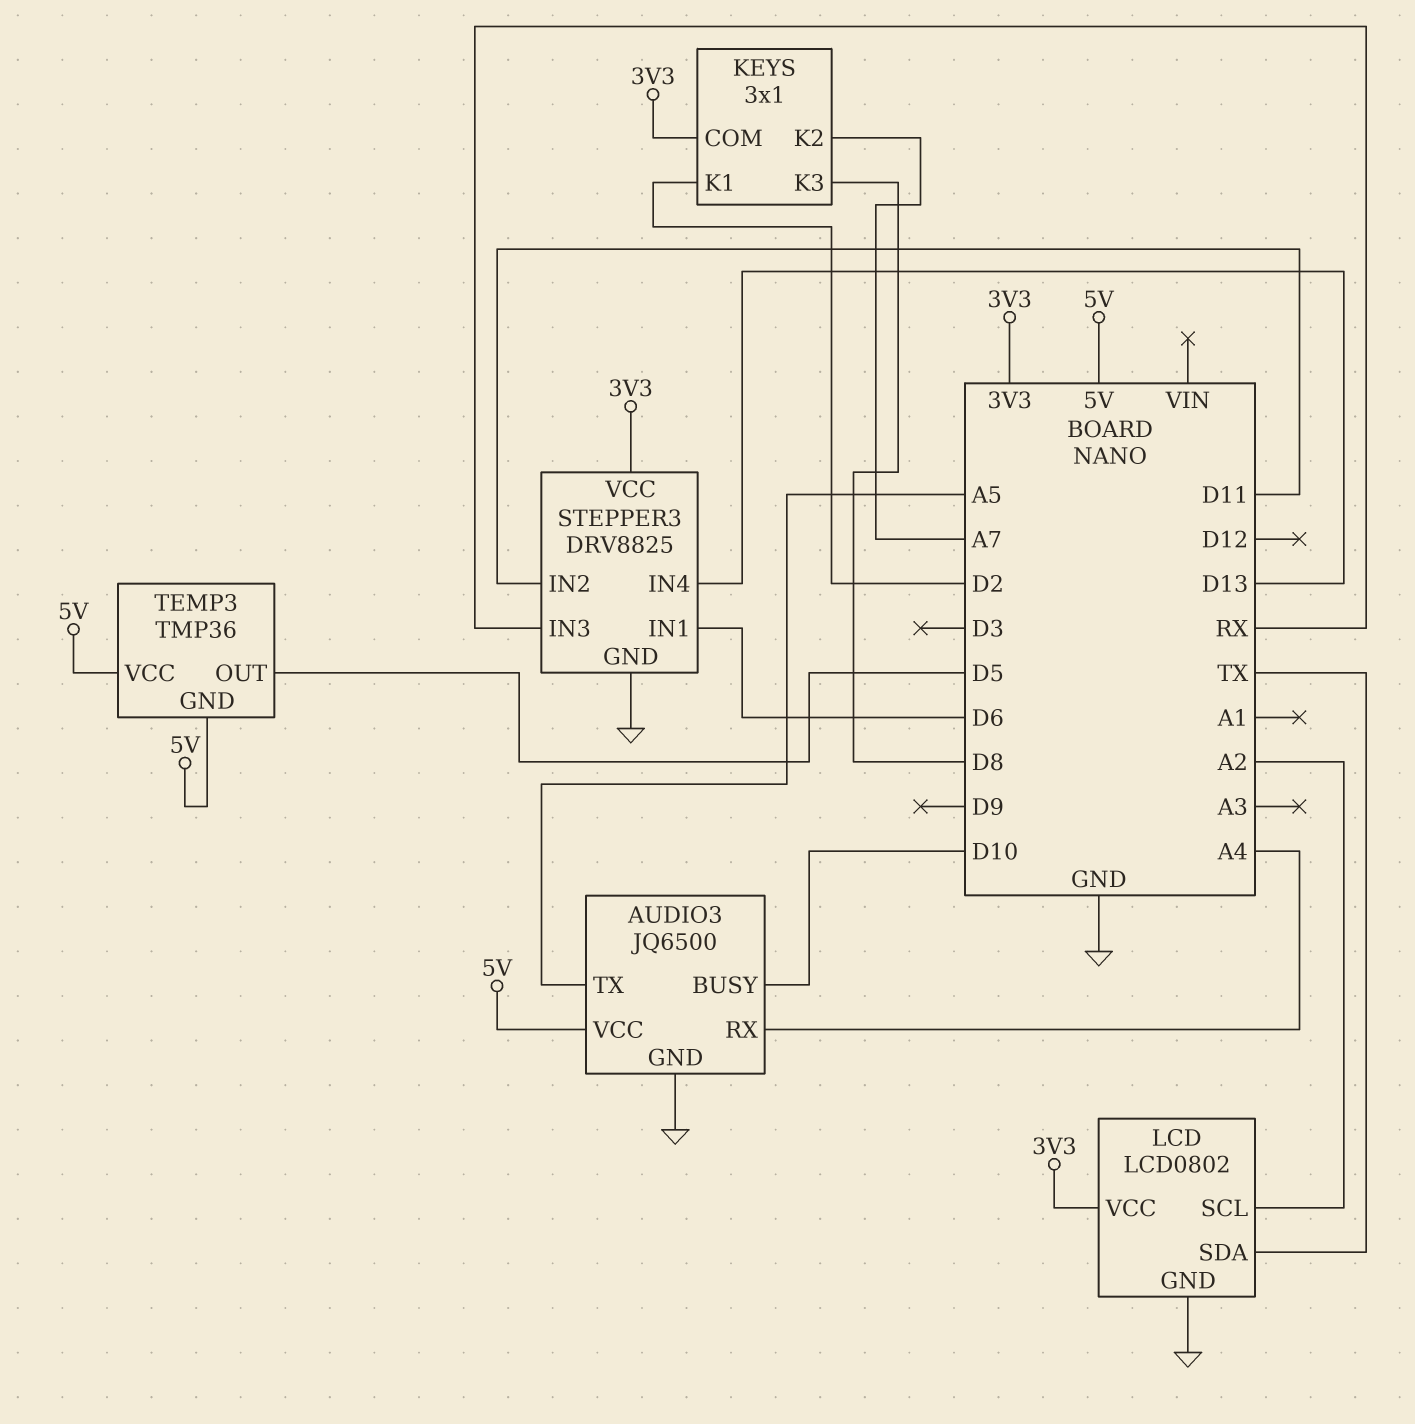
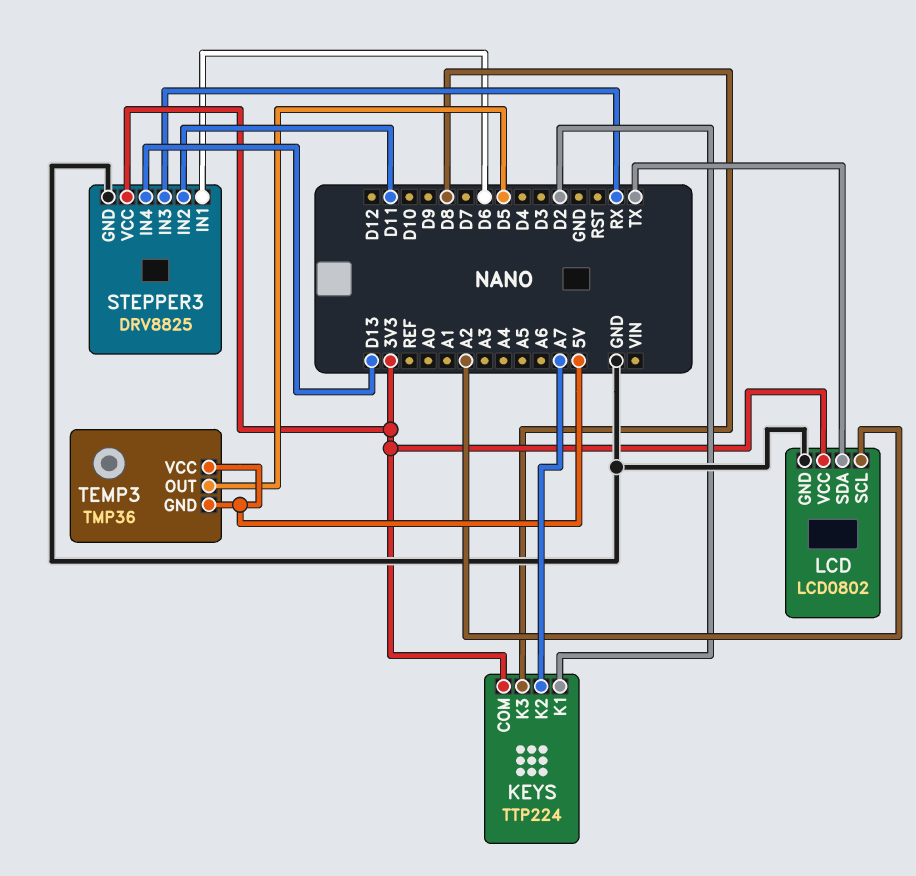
AUDIO3: JQ6500 -> none
AUDIO3 pin BUSY: D10 -> none
AUDIO3 pin GND: GND -> none
AUDIO3 pin RX: A4 -> none
AUDIO3 pin TX: A5 -> none
AUDIO3 pin VCC: 5V -> none
KEYS: 3x1 -> TTP224

